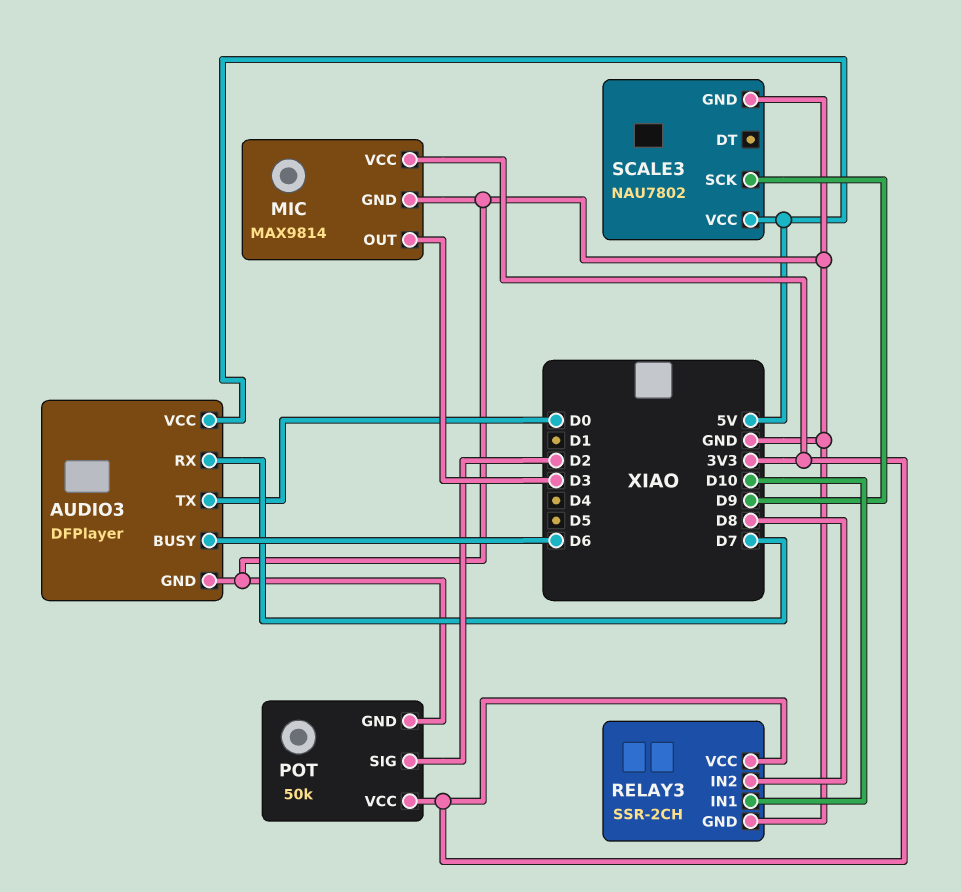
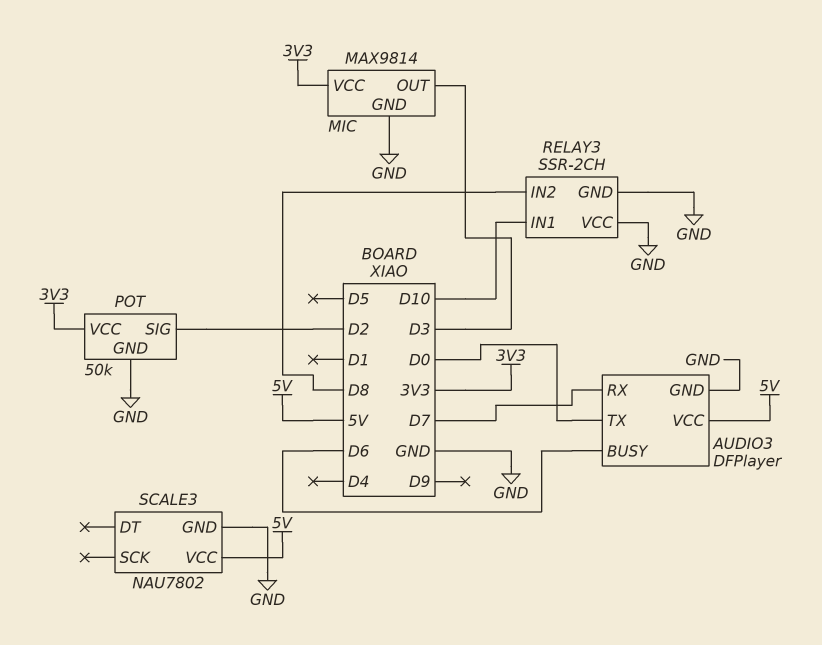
RELAY3 pin VCC: 3V3 -> GND
SCALE3 pin SCK: D9 -> none

